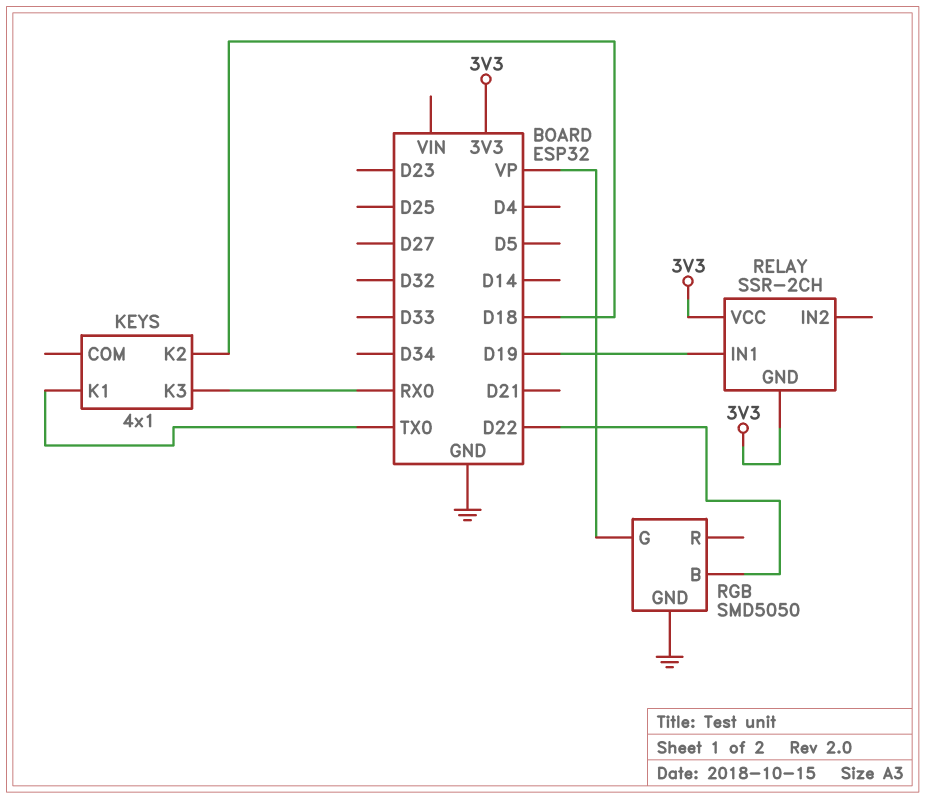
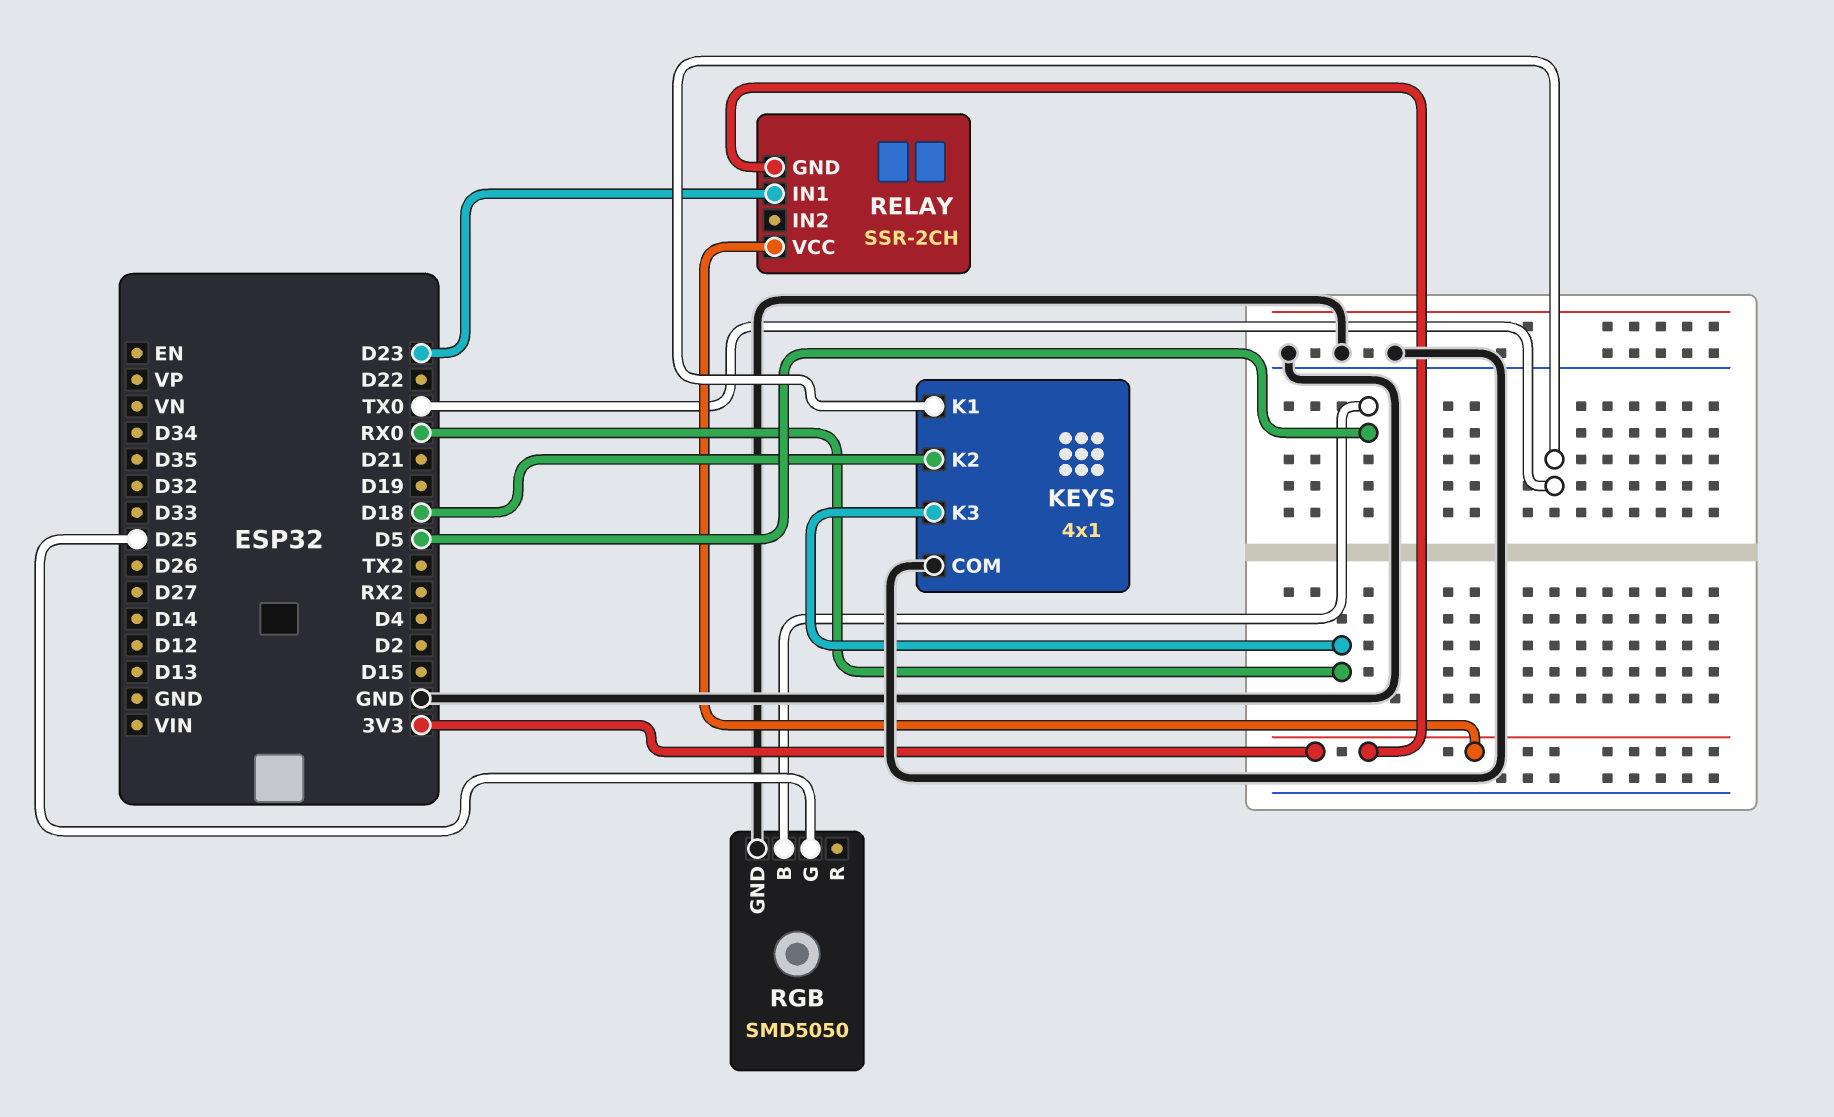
KEYS pin COM: none -> GND
RELAY pin IN1: D19 -> D23
RGB pin B: D22 -> D5
RGB pin G: VP -> D25

